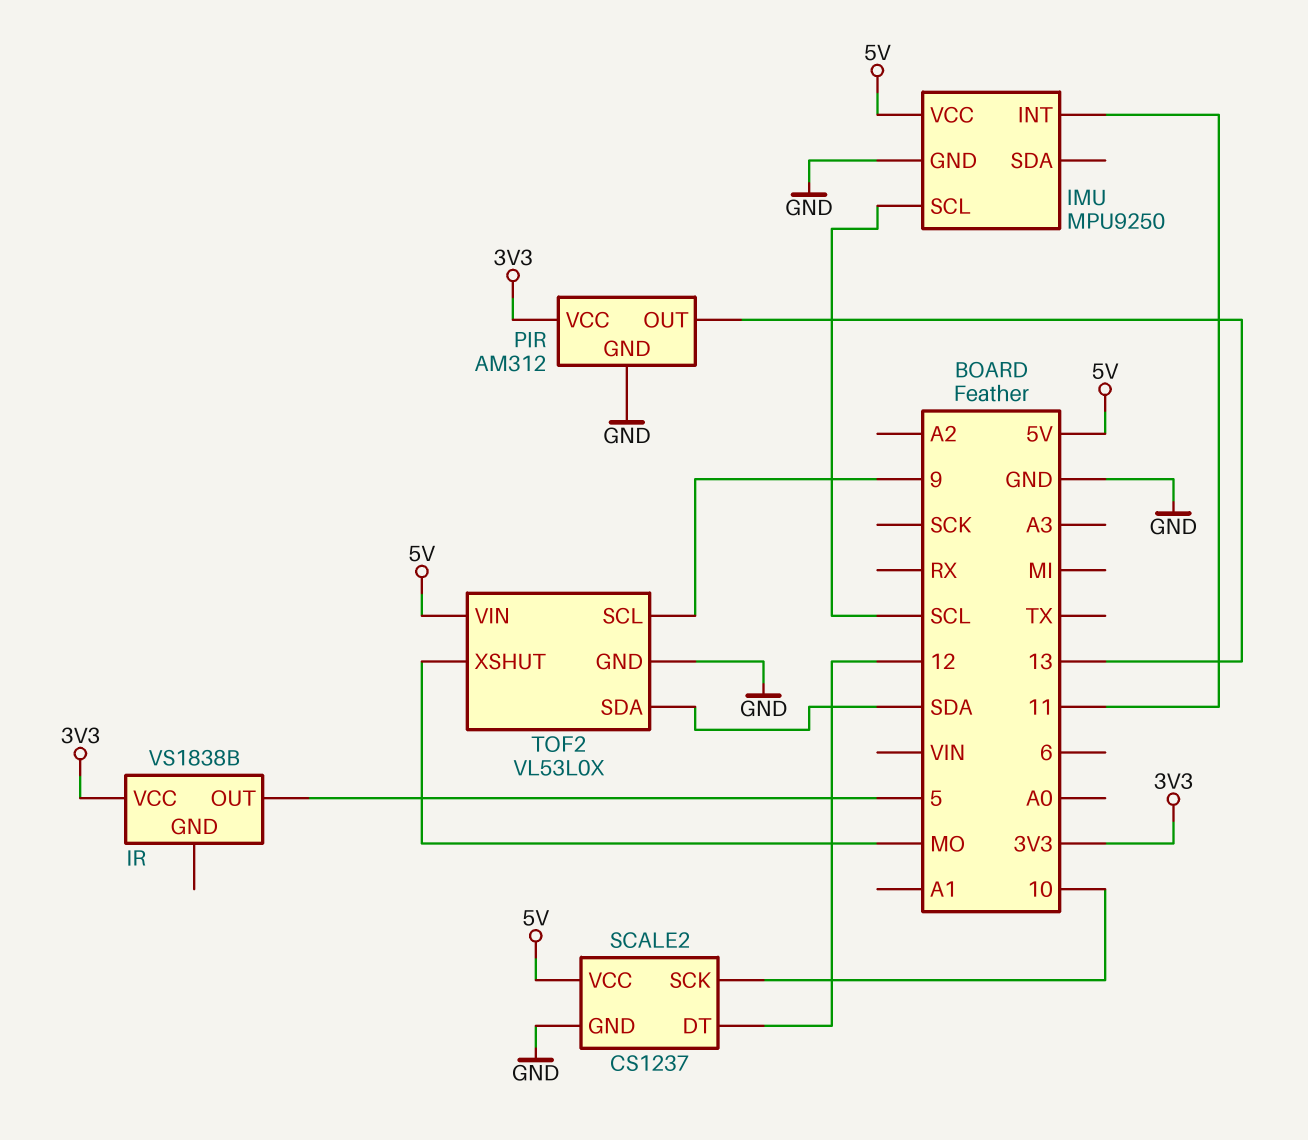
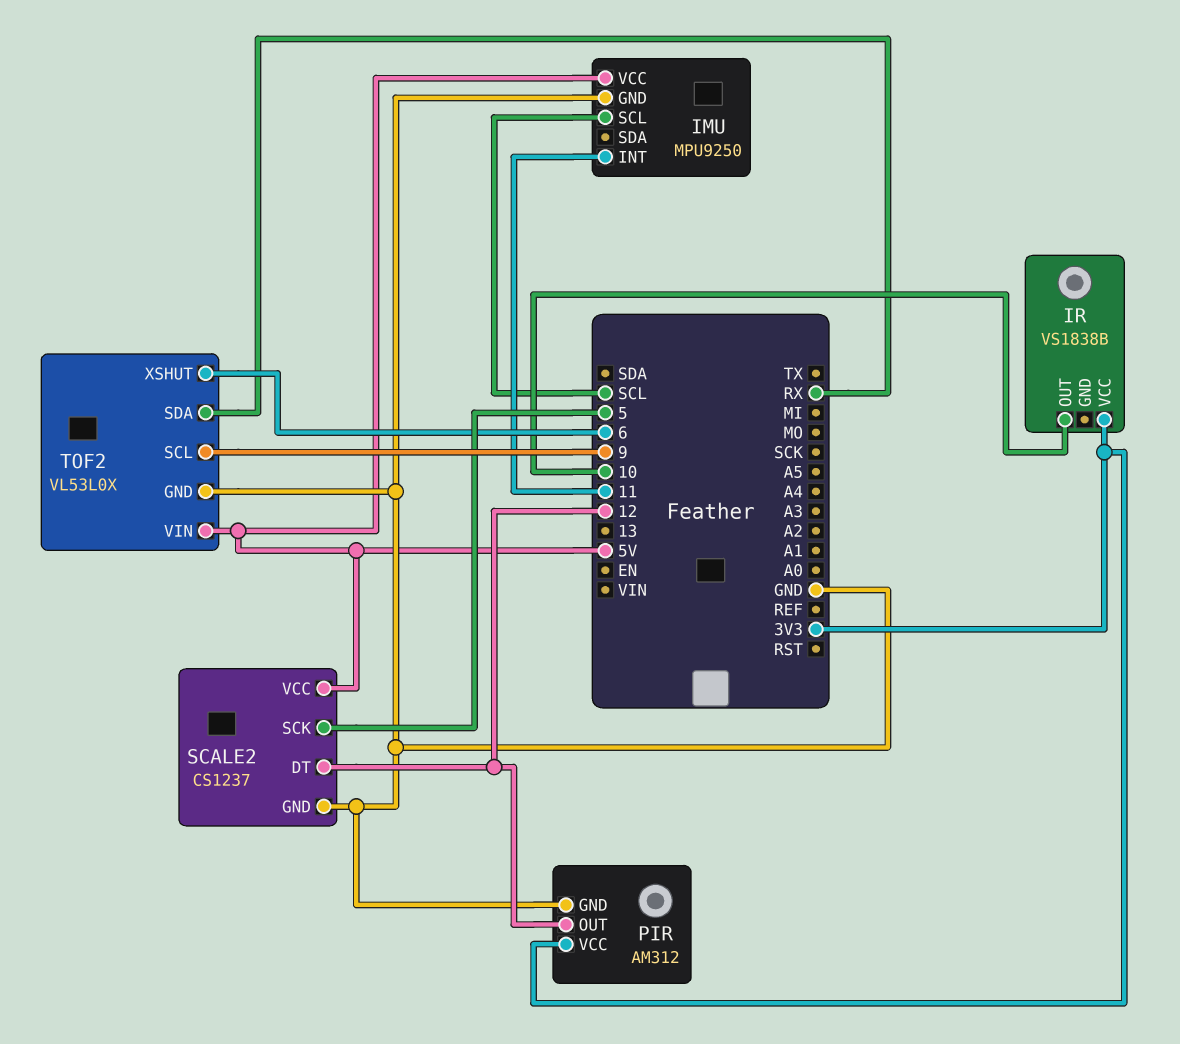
IR pin OUT: 5 -> 10
PIR pin OUT: 13 -> 12
SCALE2 pin SCK: 10 -> 5
TOF2 pin SDA: SDA -> RX
TOF2 pin XSHUT: MO -> 6

